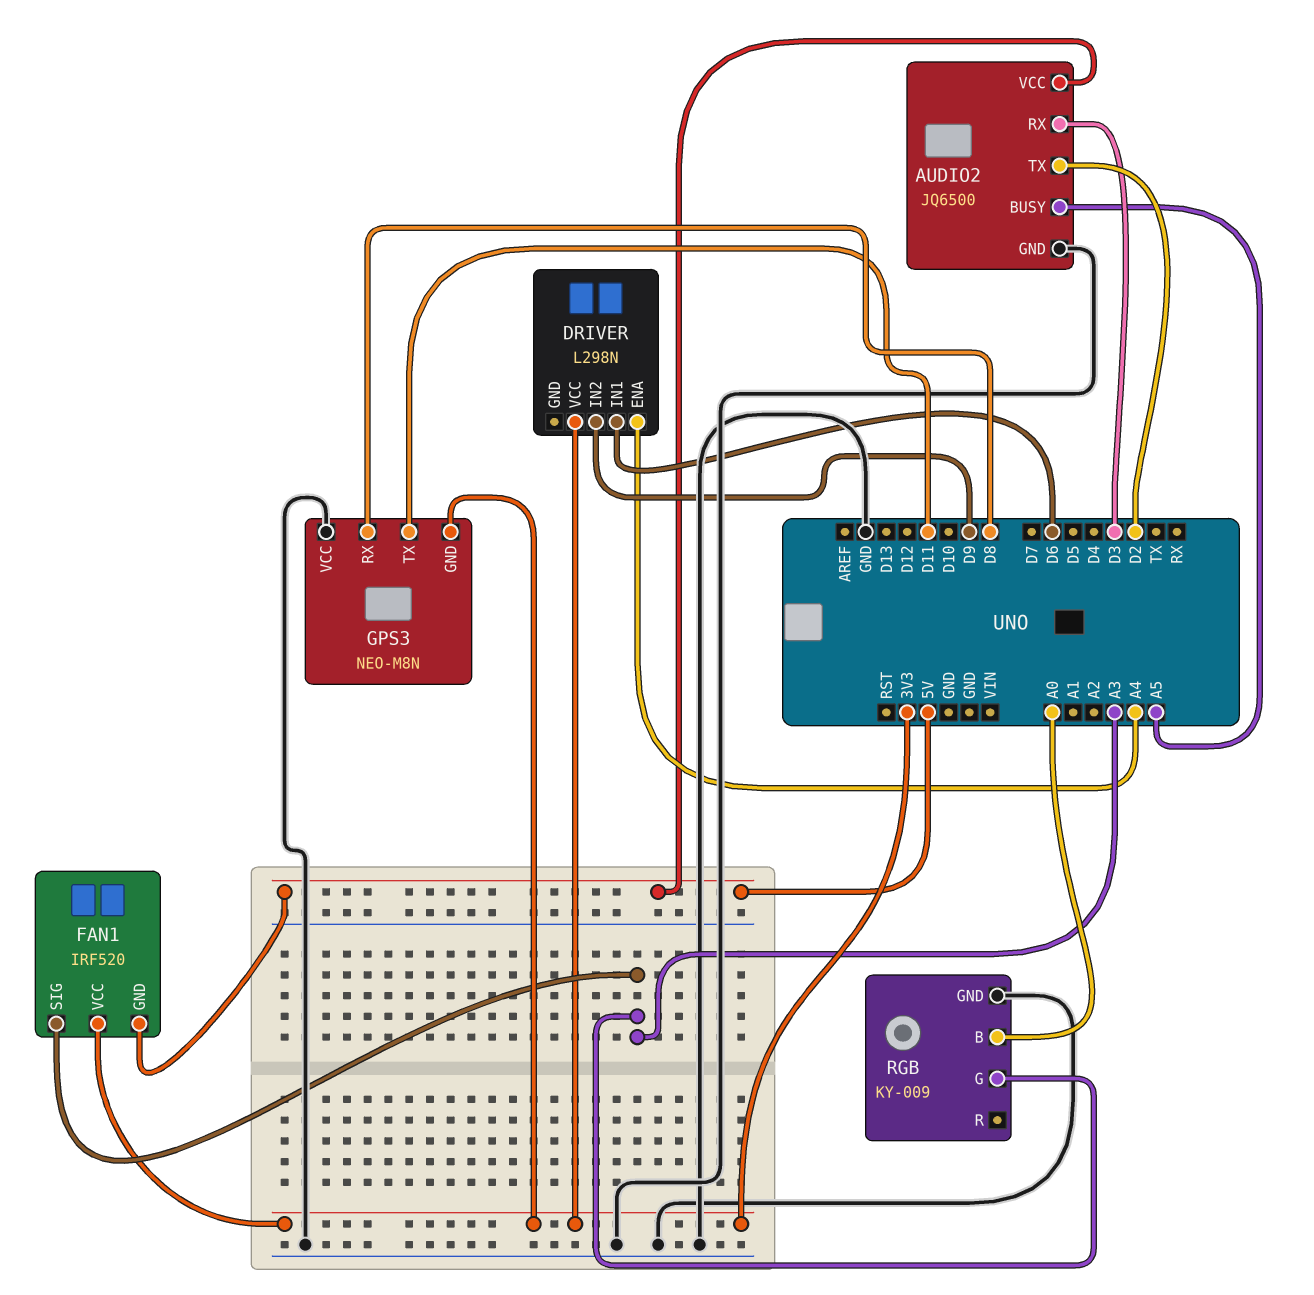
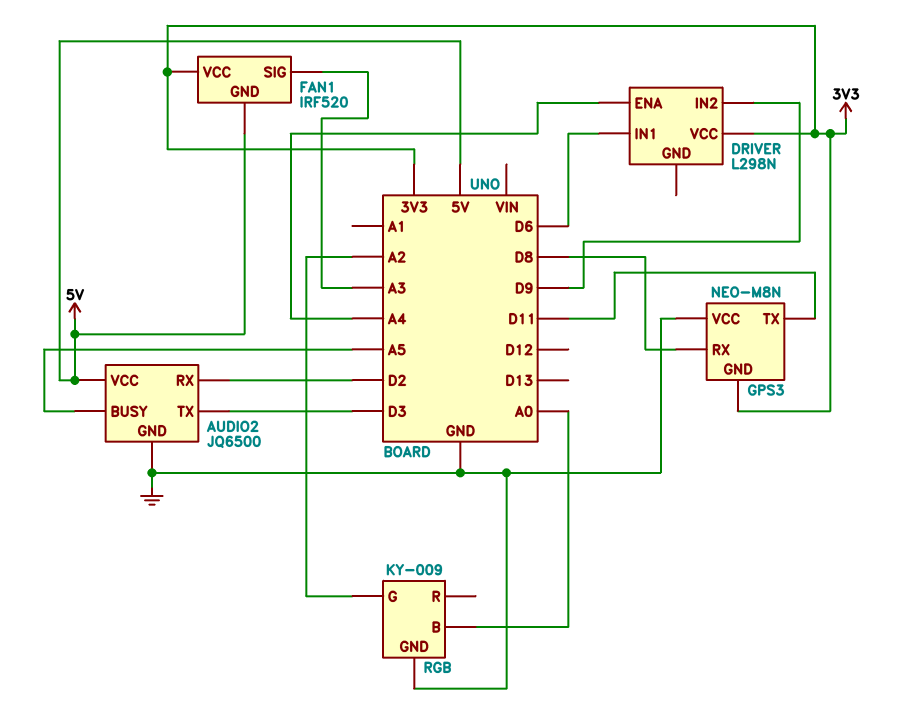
AUDIO2 pin RX: D3 -> D2
AUDIO2 pin TX: D2 -> D3
RGB pin G: A3 -> A2

